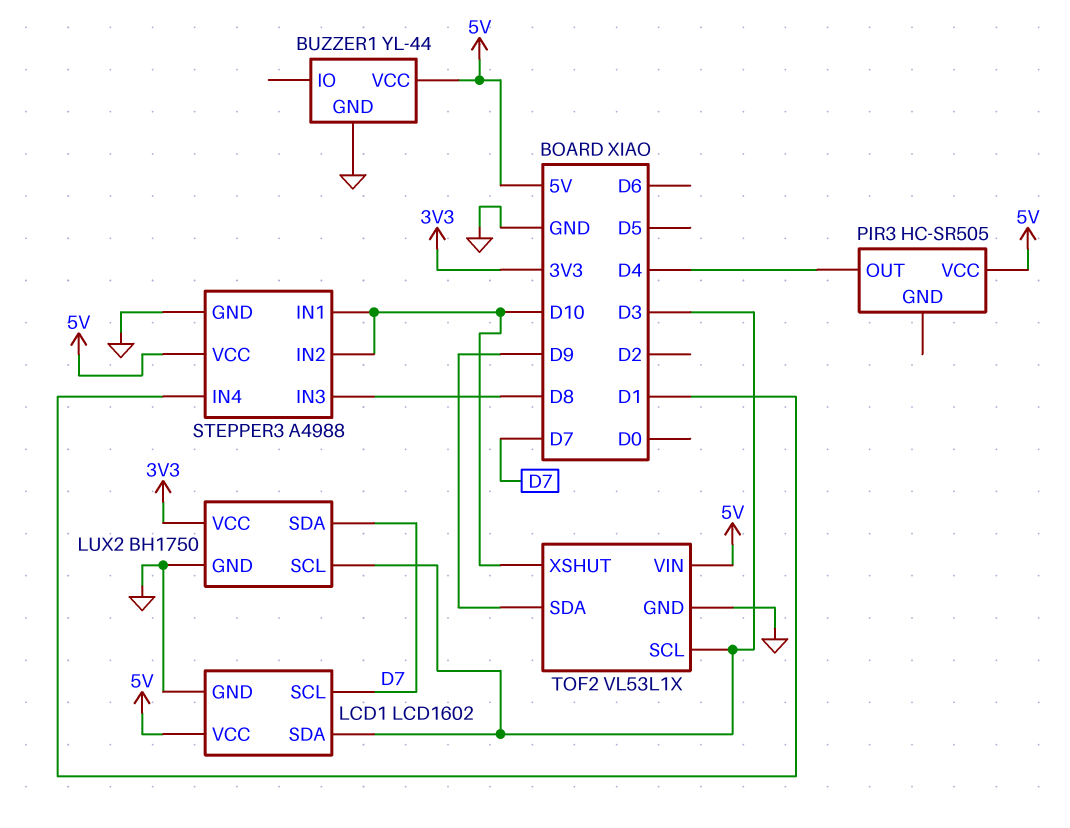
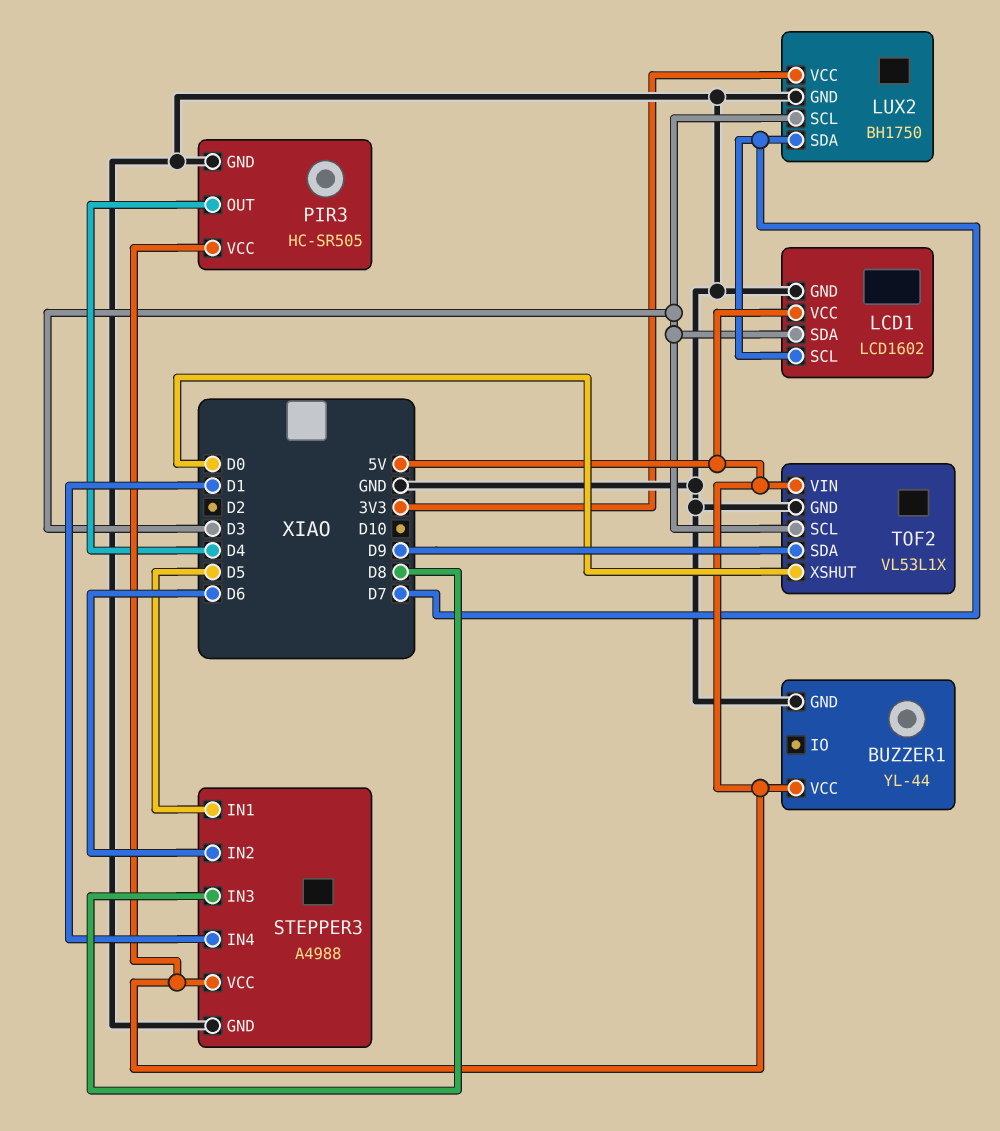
PIR3 pin GND: none -> GND
STEPPER3 pin IN1: D10 -> D5
STEPPER3 pin IN2: D10 -> D6
TOF2 pin XSHUT: D10 -> D0

